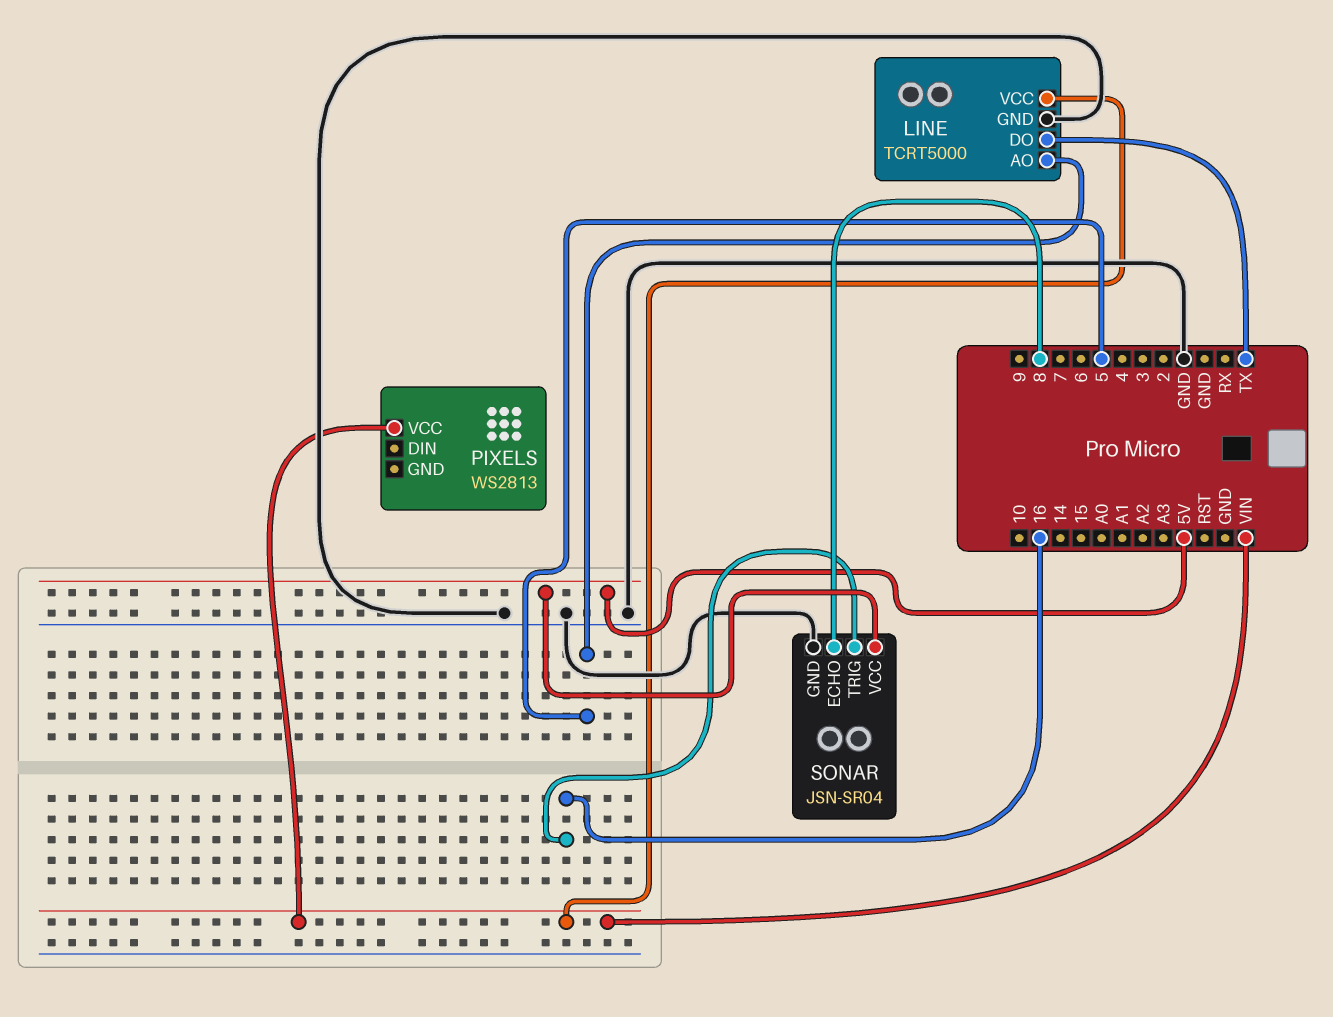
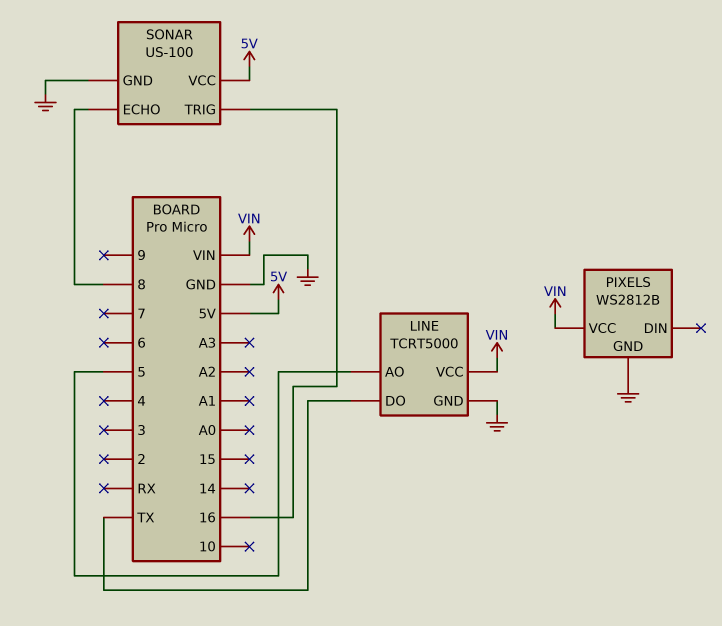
PIXELS: WS2813 -> WS2812B
PIXELS pin GND: none -> GND
SONAR: JSN-SR04 -> US-100

